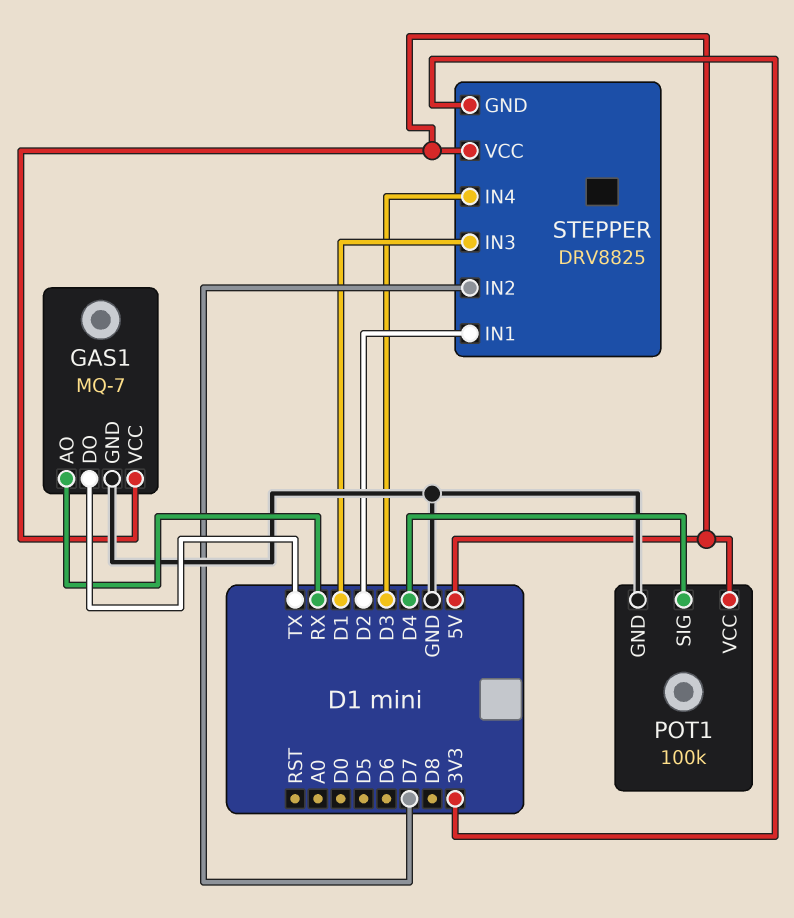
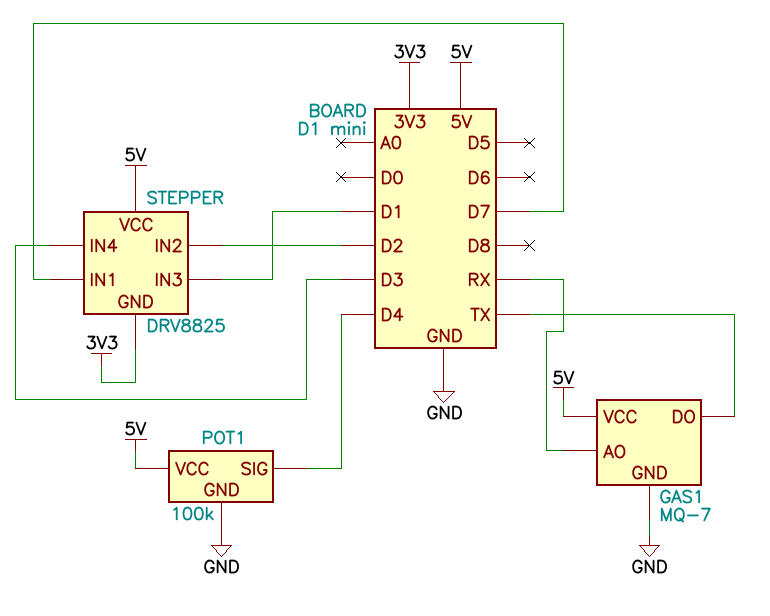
STEPPER pin IN1: D2 -> D7
STEPPER pin IN2: D7 -> D2

